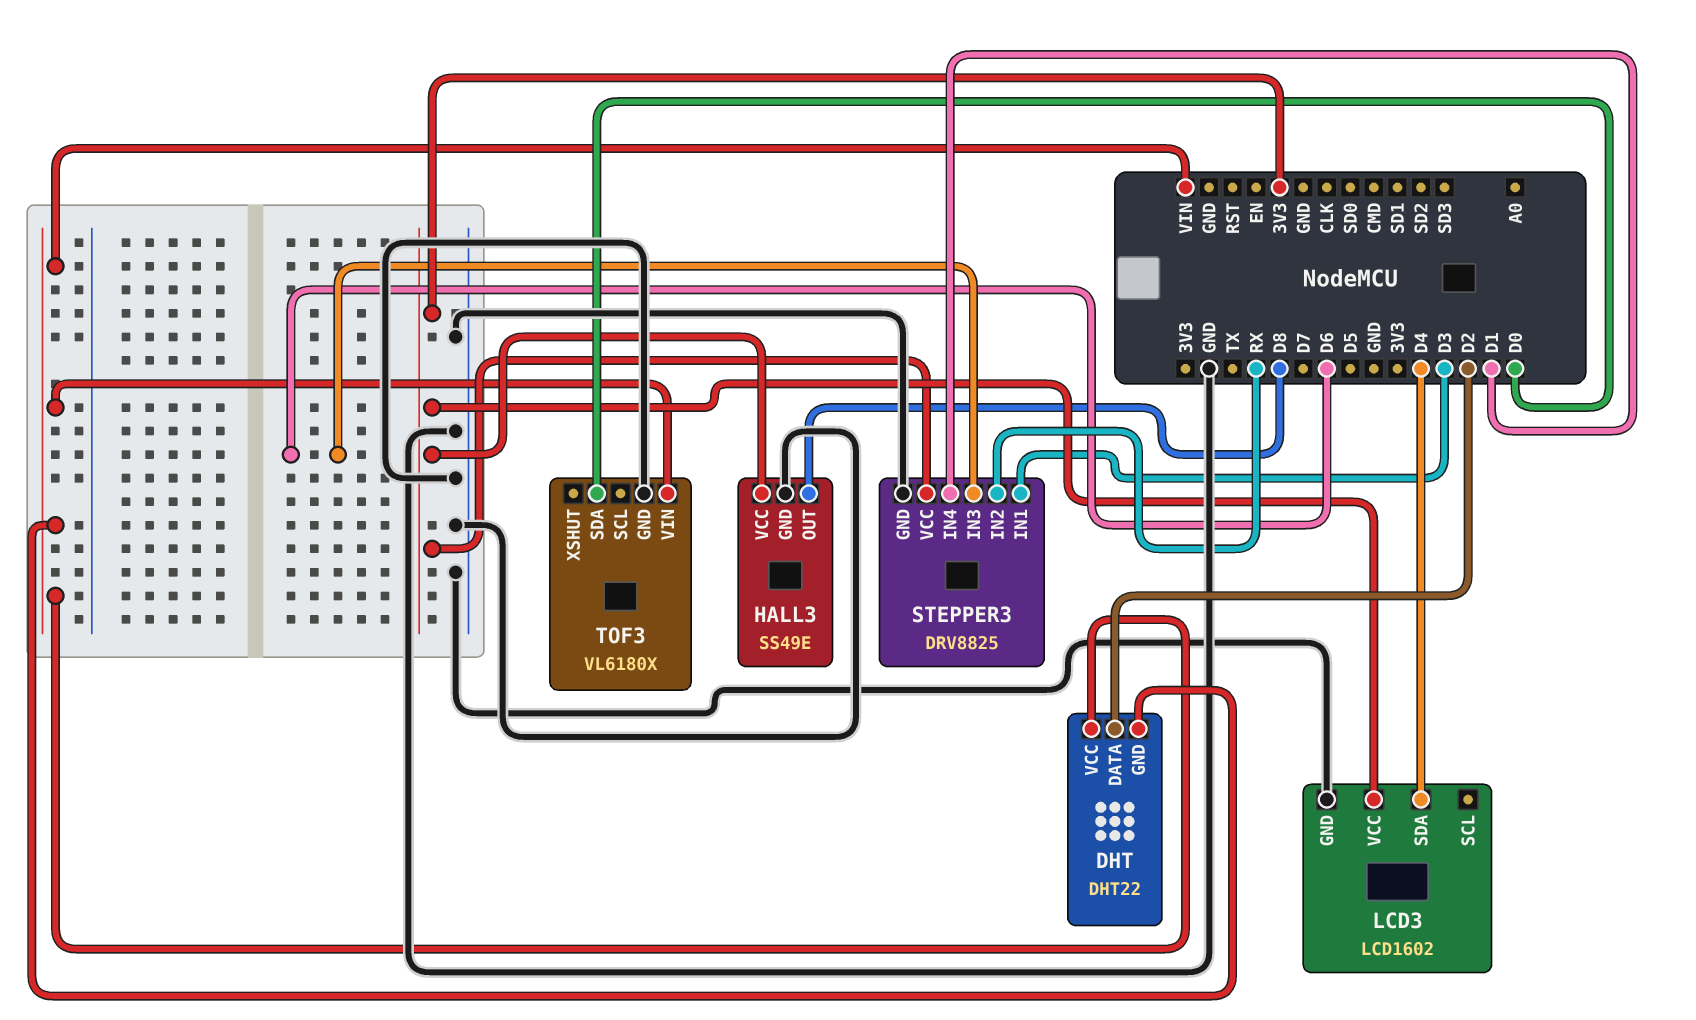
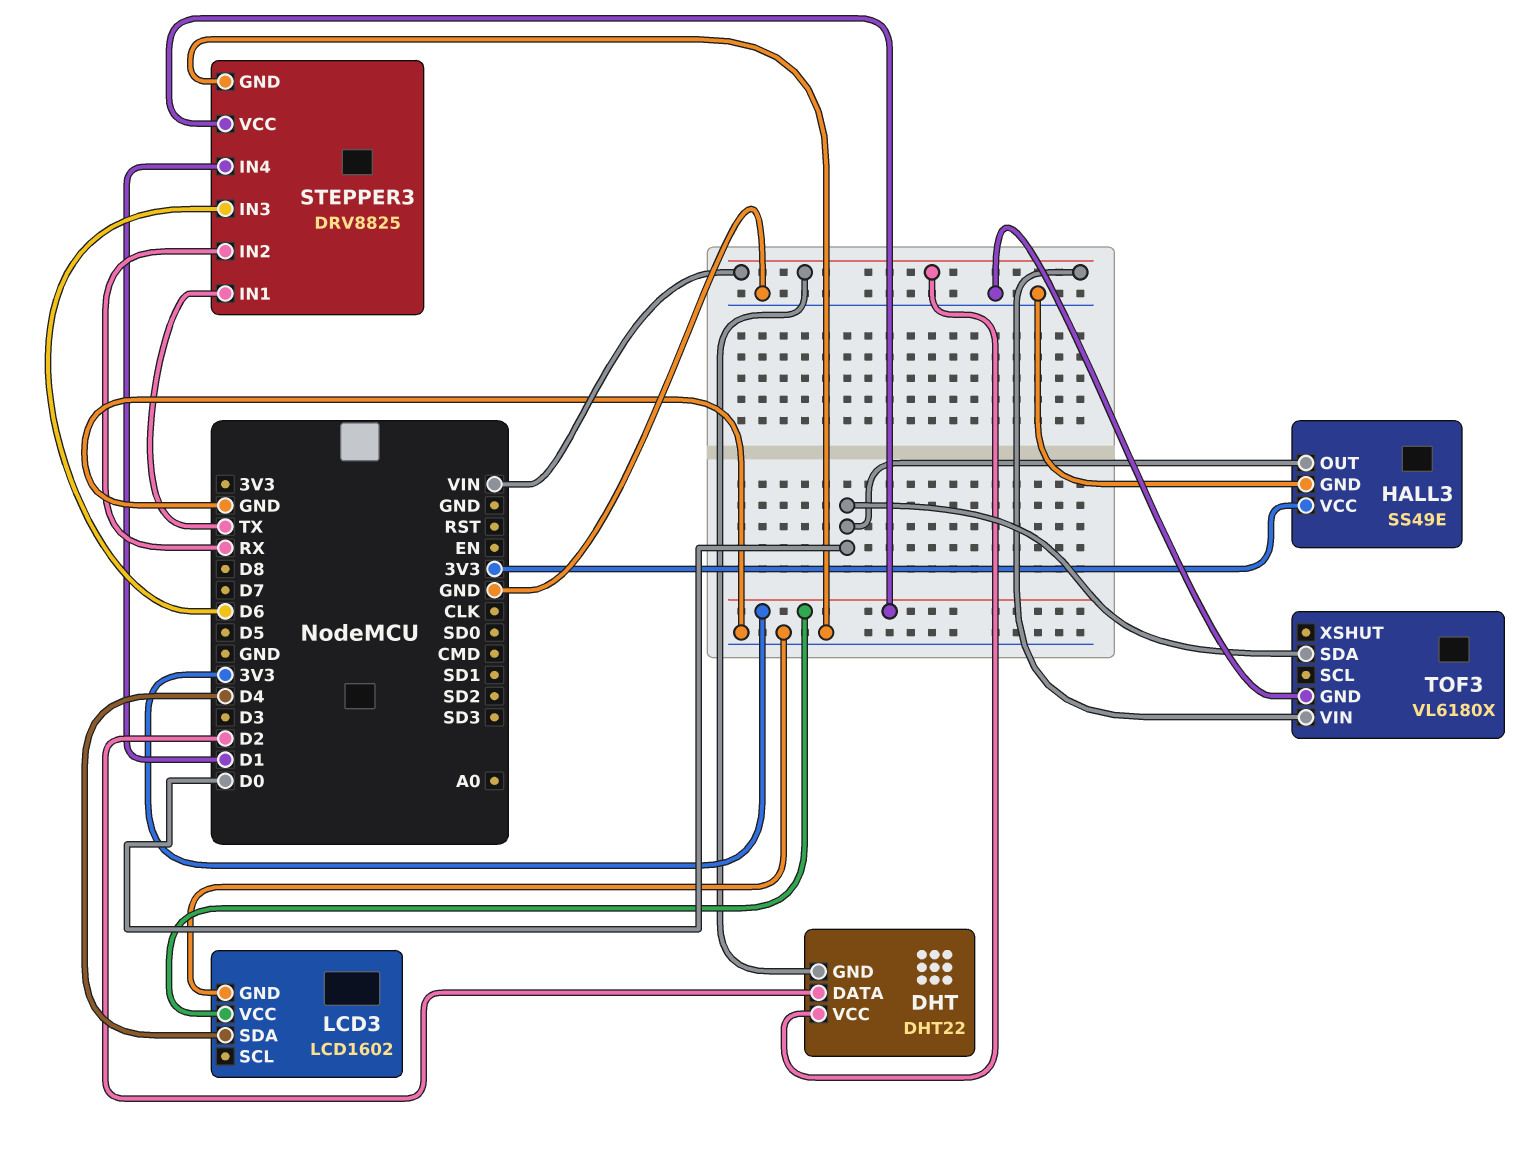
HALL3 pin OUT: D8 -> D0
STEPPER3 pin IN1: D3 -> TX

